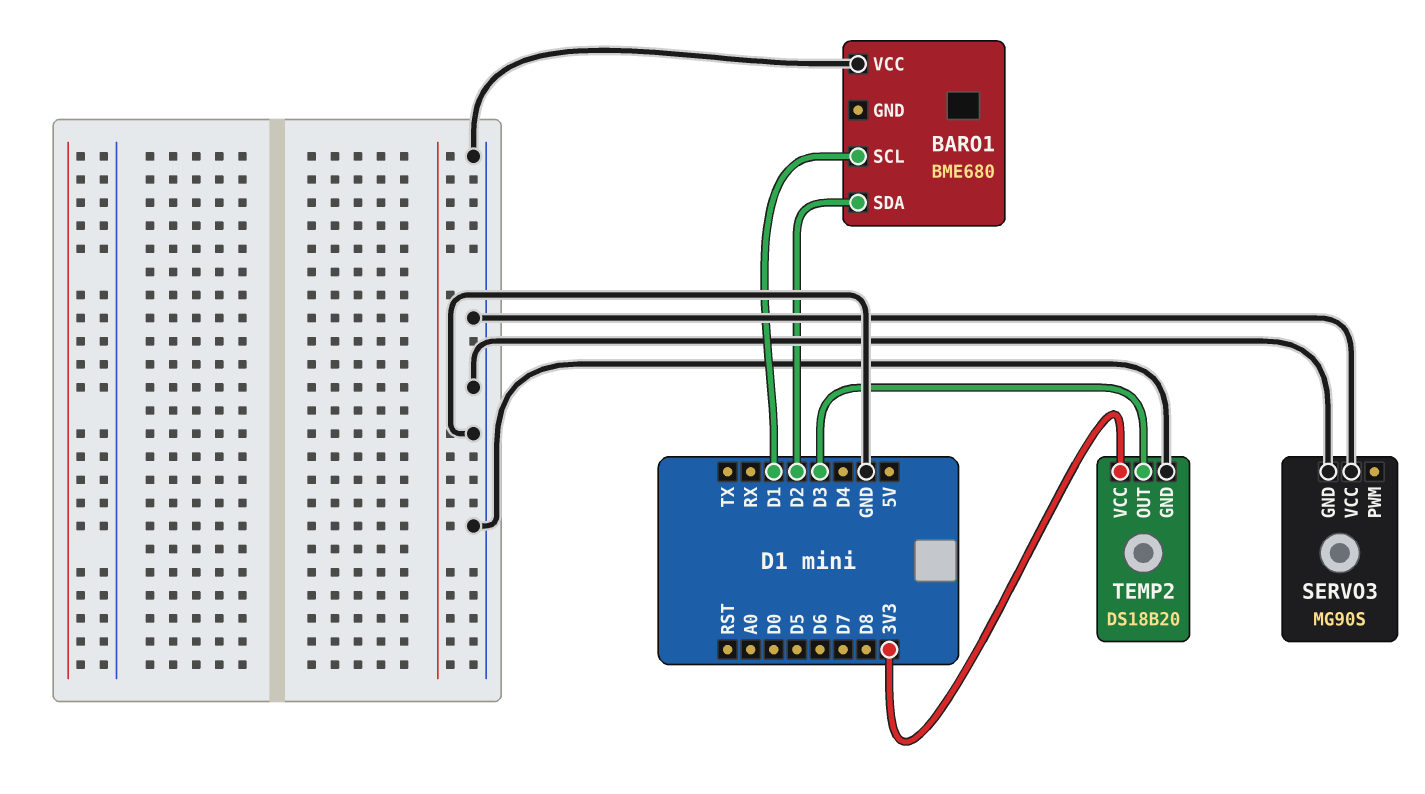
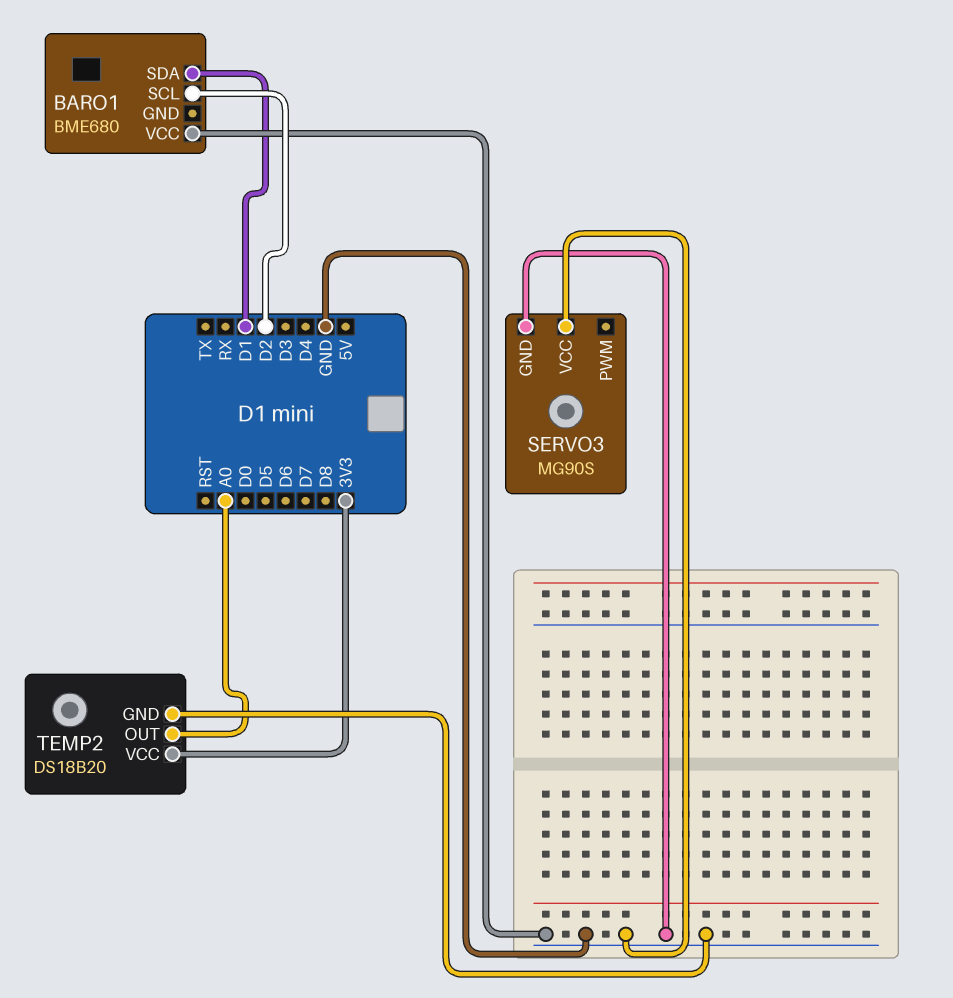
BARO1 pin SCL: D1 -> D2
BARO1 pin SDA: D2 -> D1
TEMP2 pin OUT: D3 -> A0

